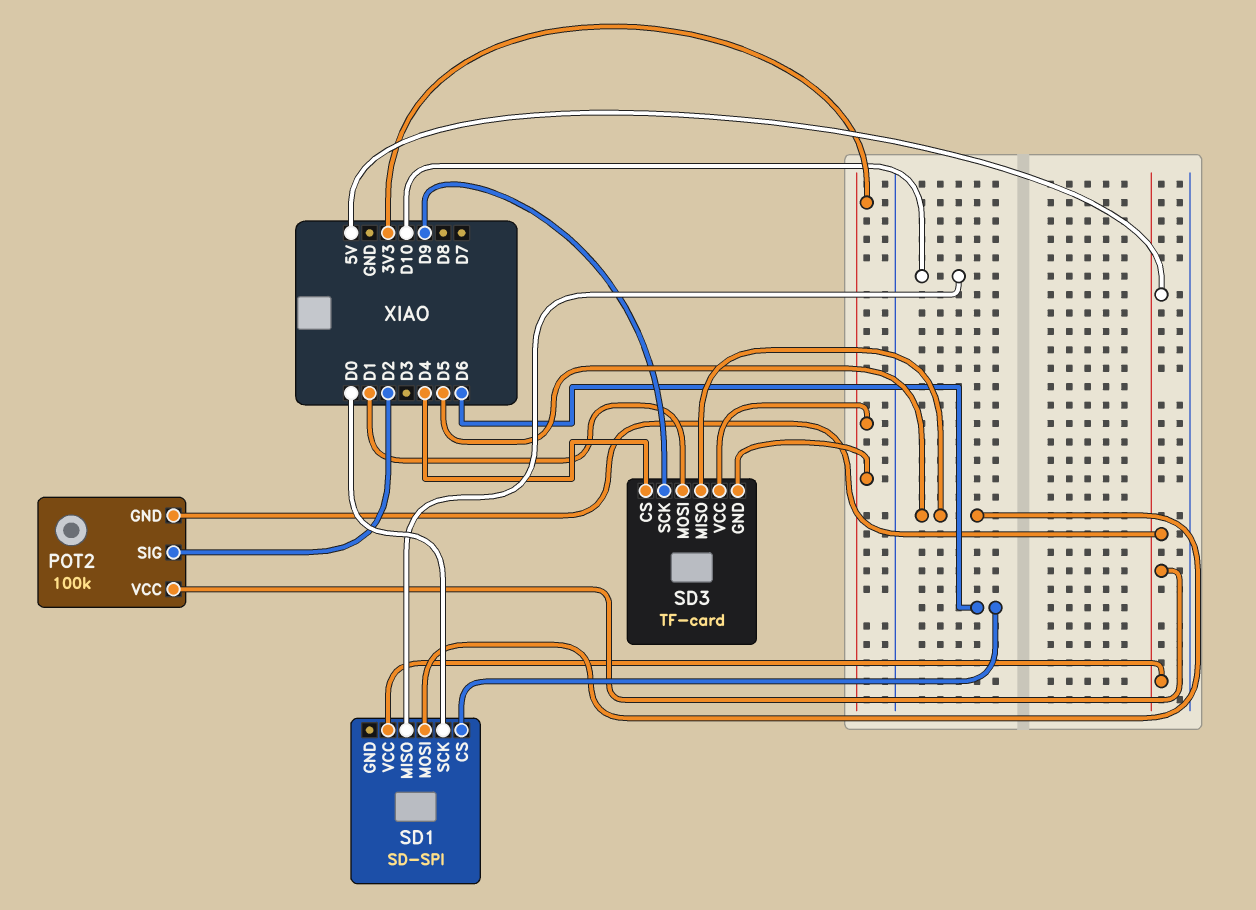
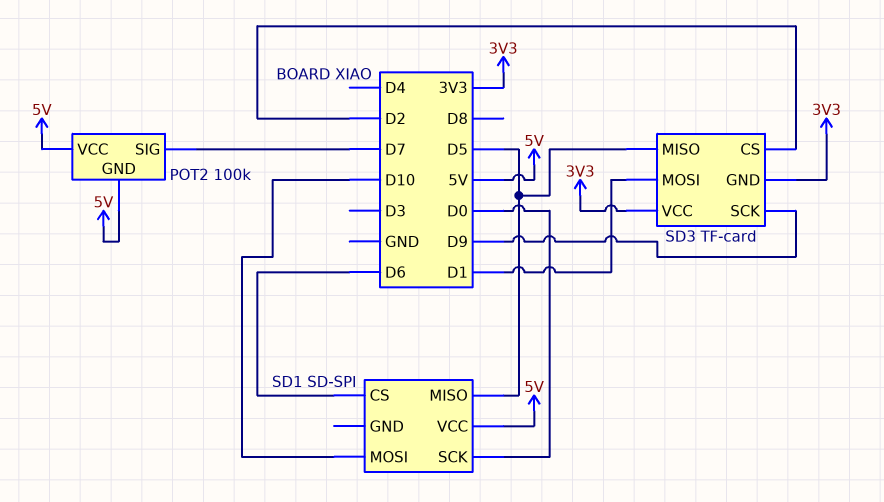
POT2 pin SIG: D2 -> D7
SD1 pin MISO: D10 -> D5
SD1 pin MOSI: D5 -> D10
SD3 pin CS: D4 -> D2

